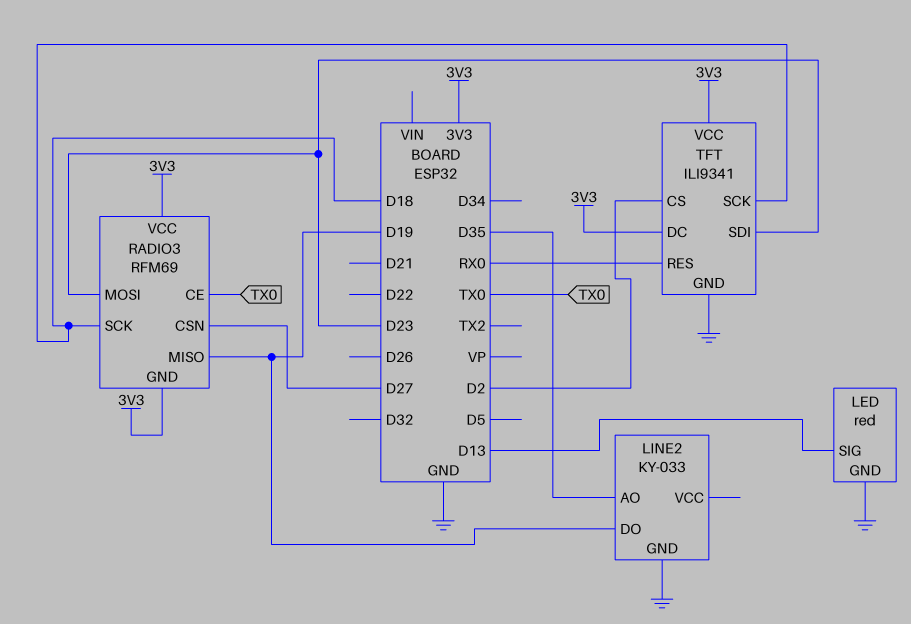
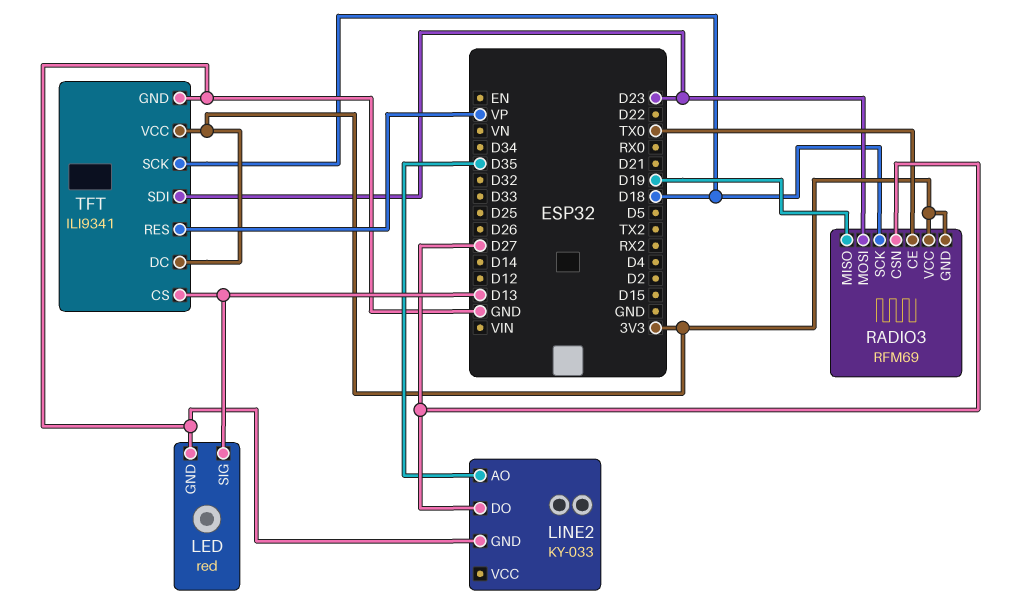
LINE2 pin DO: D19 -> D27
TFT pin CS: D2 -> D13
TFT pin RES: RX0 -> VP

